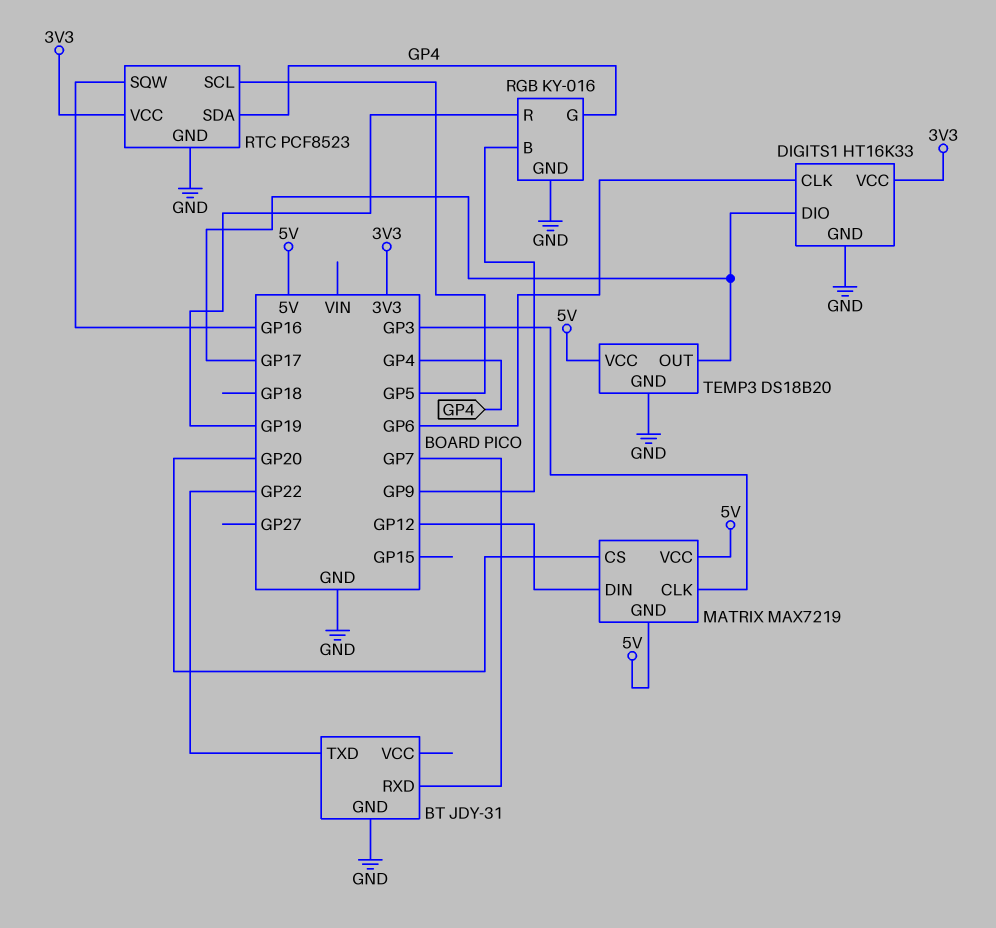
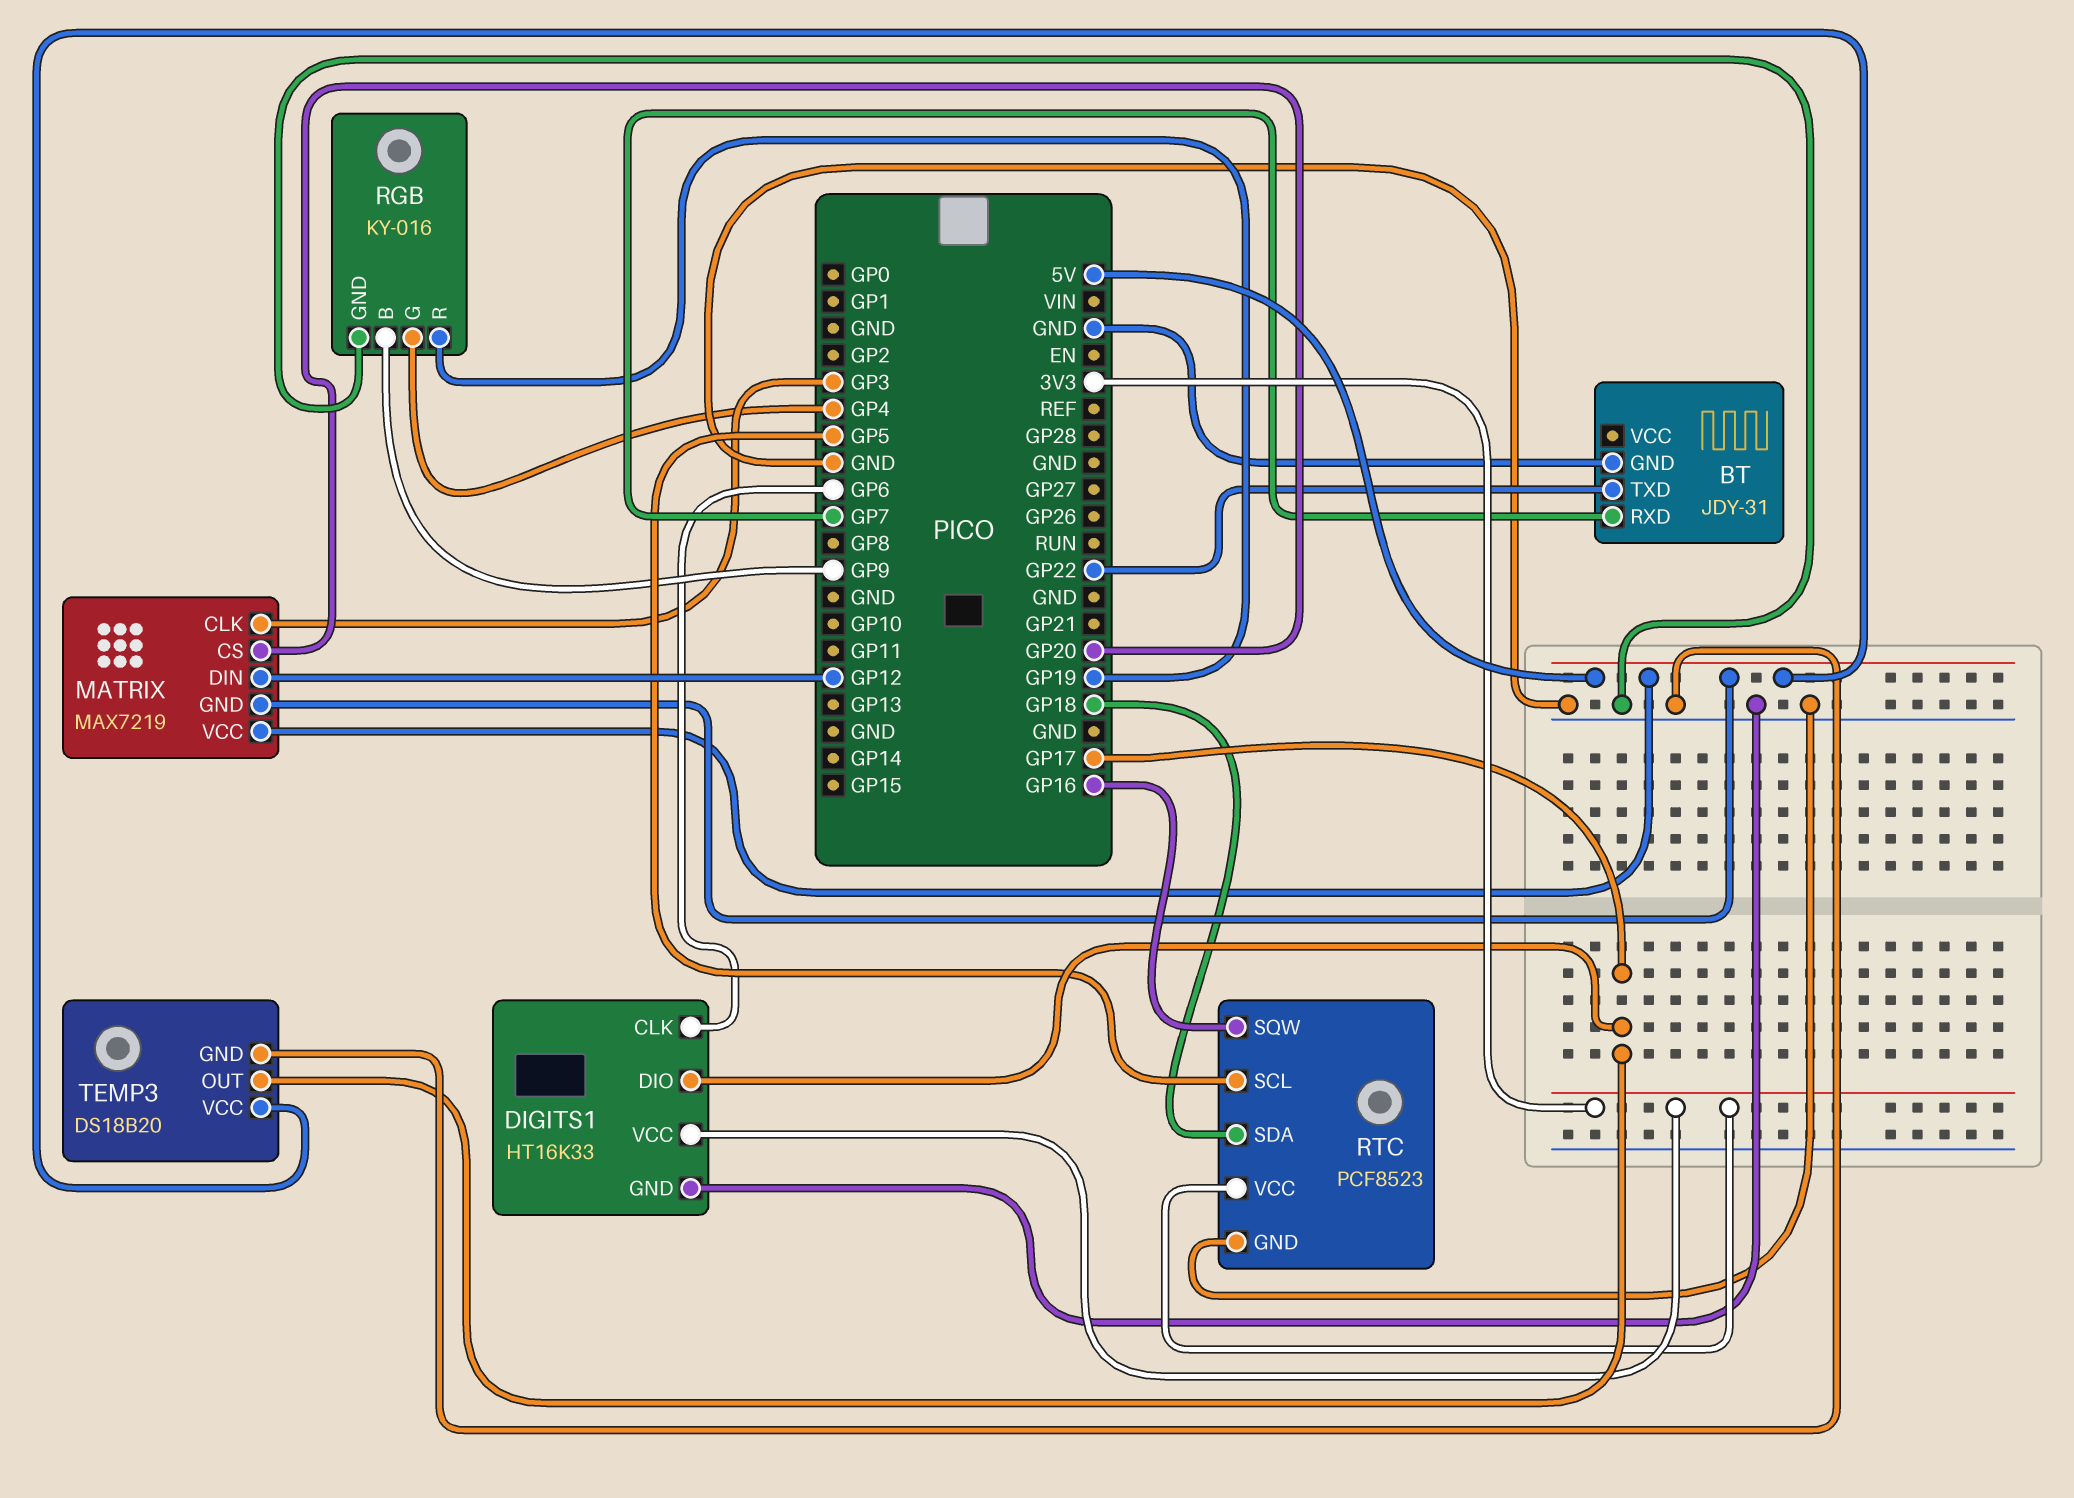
RTC pin SDA: GP4 -> GP18

